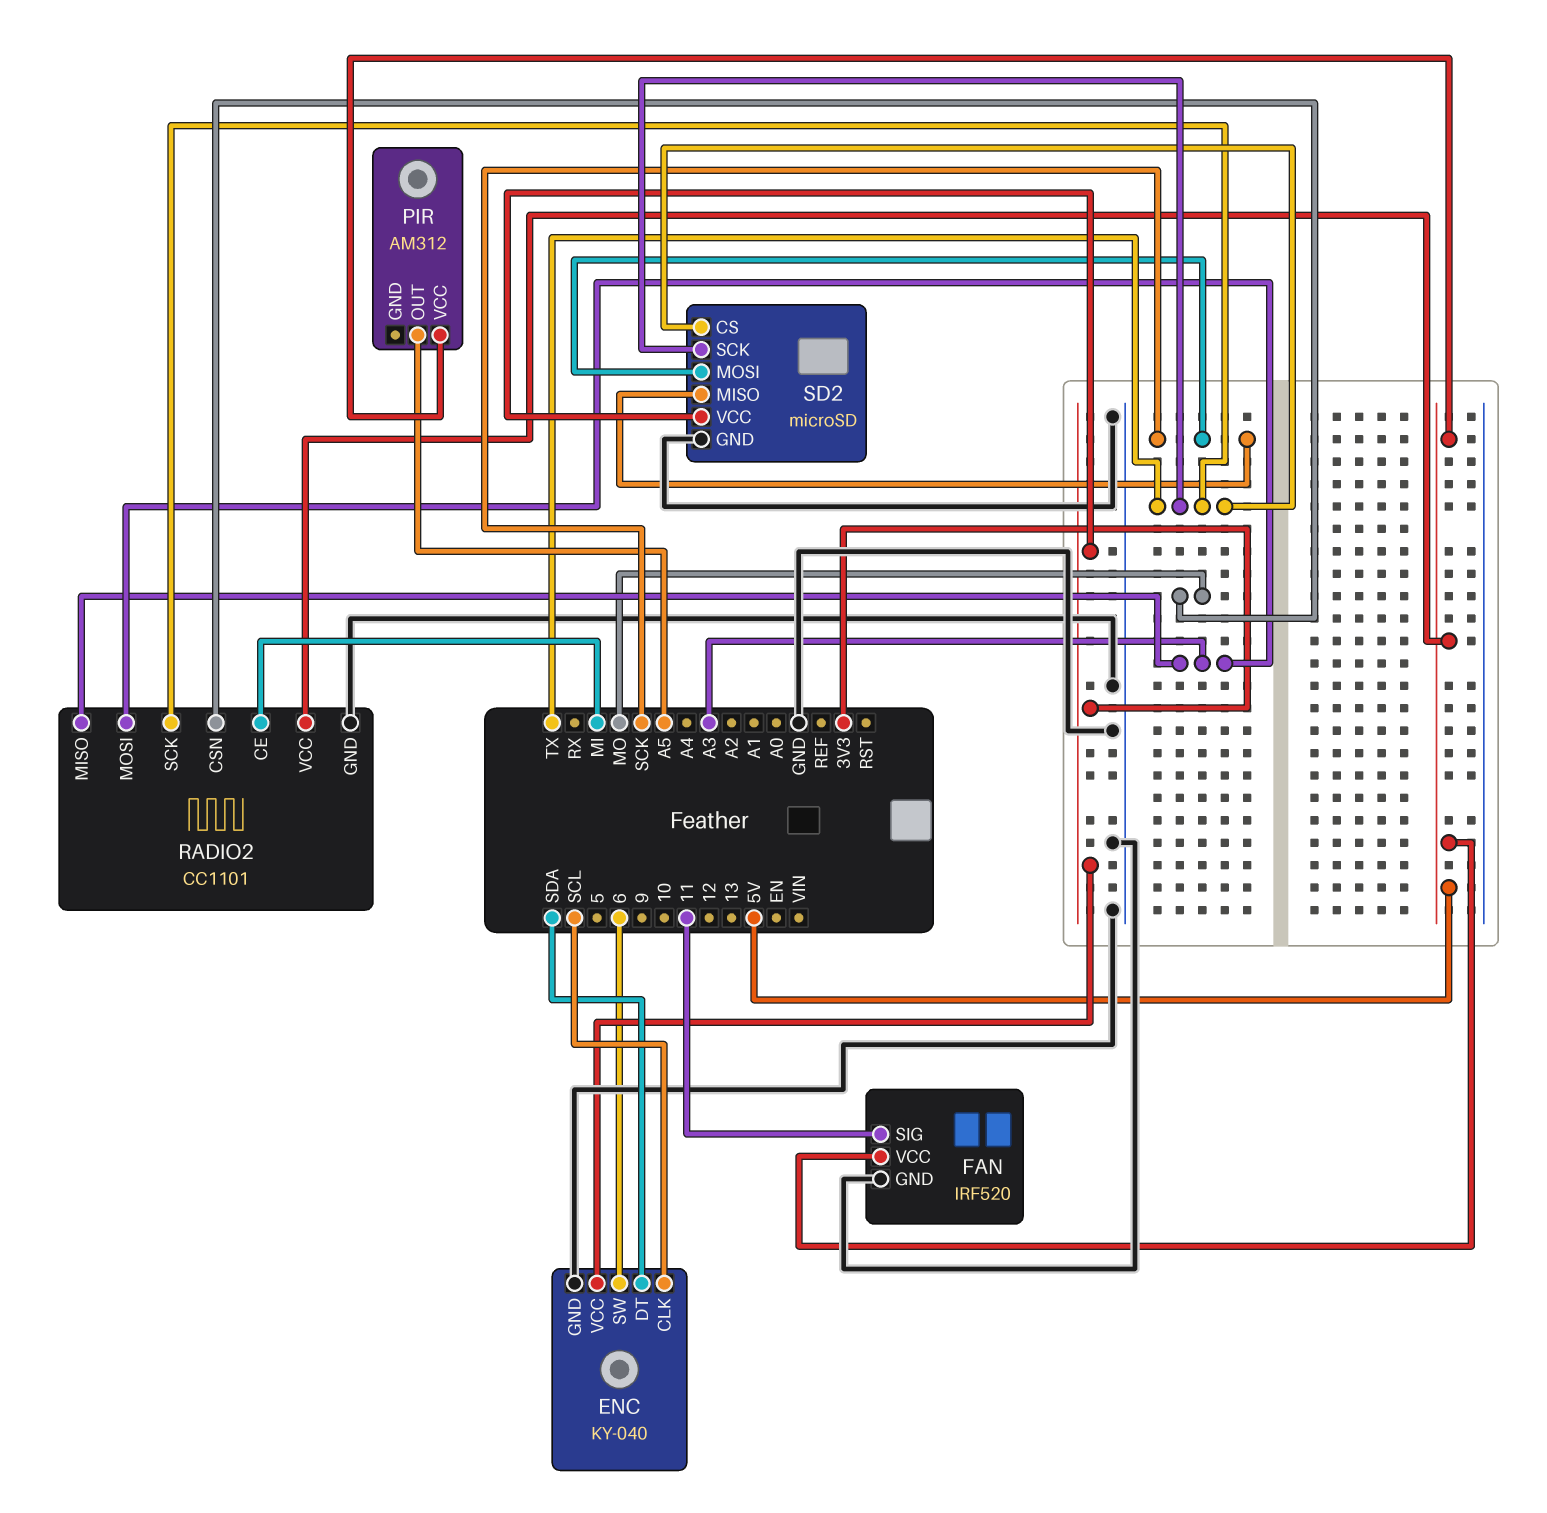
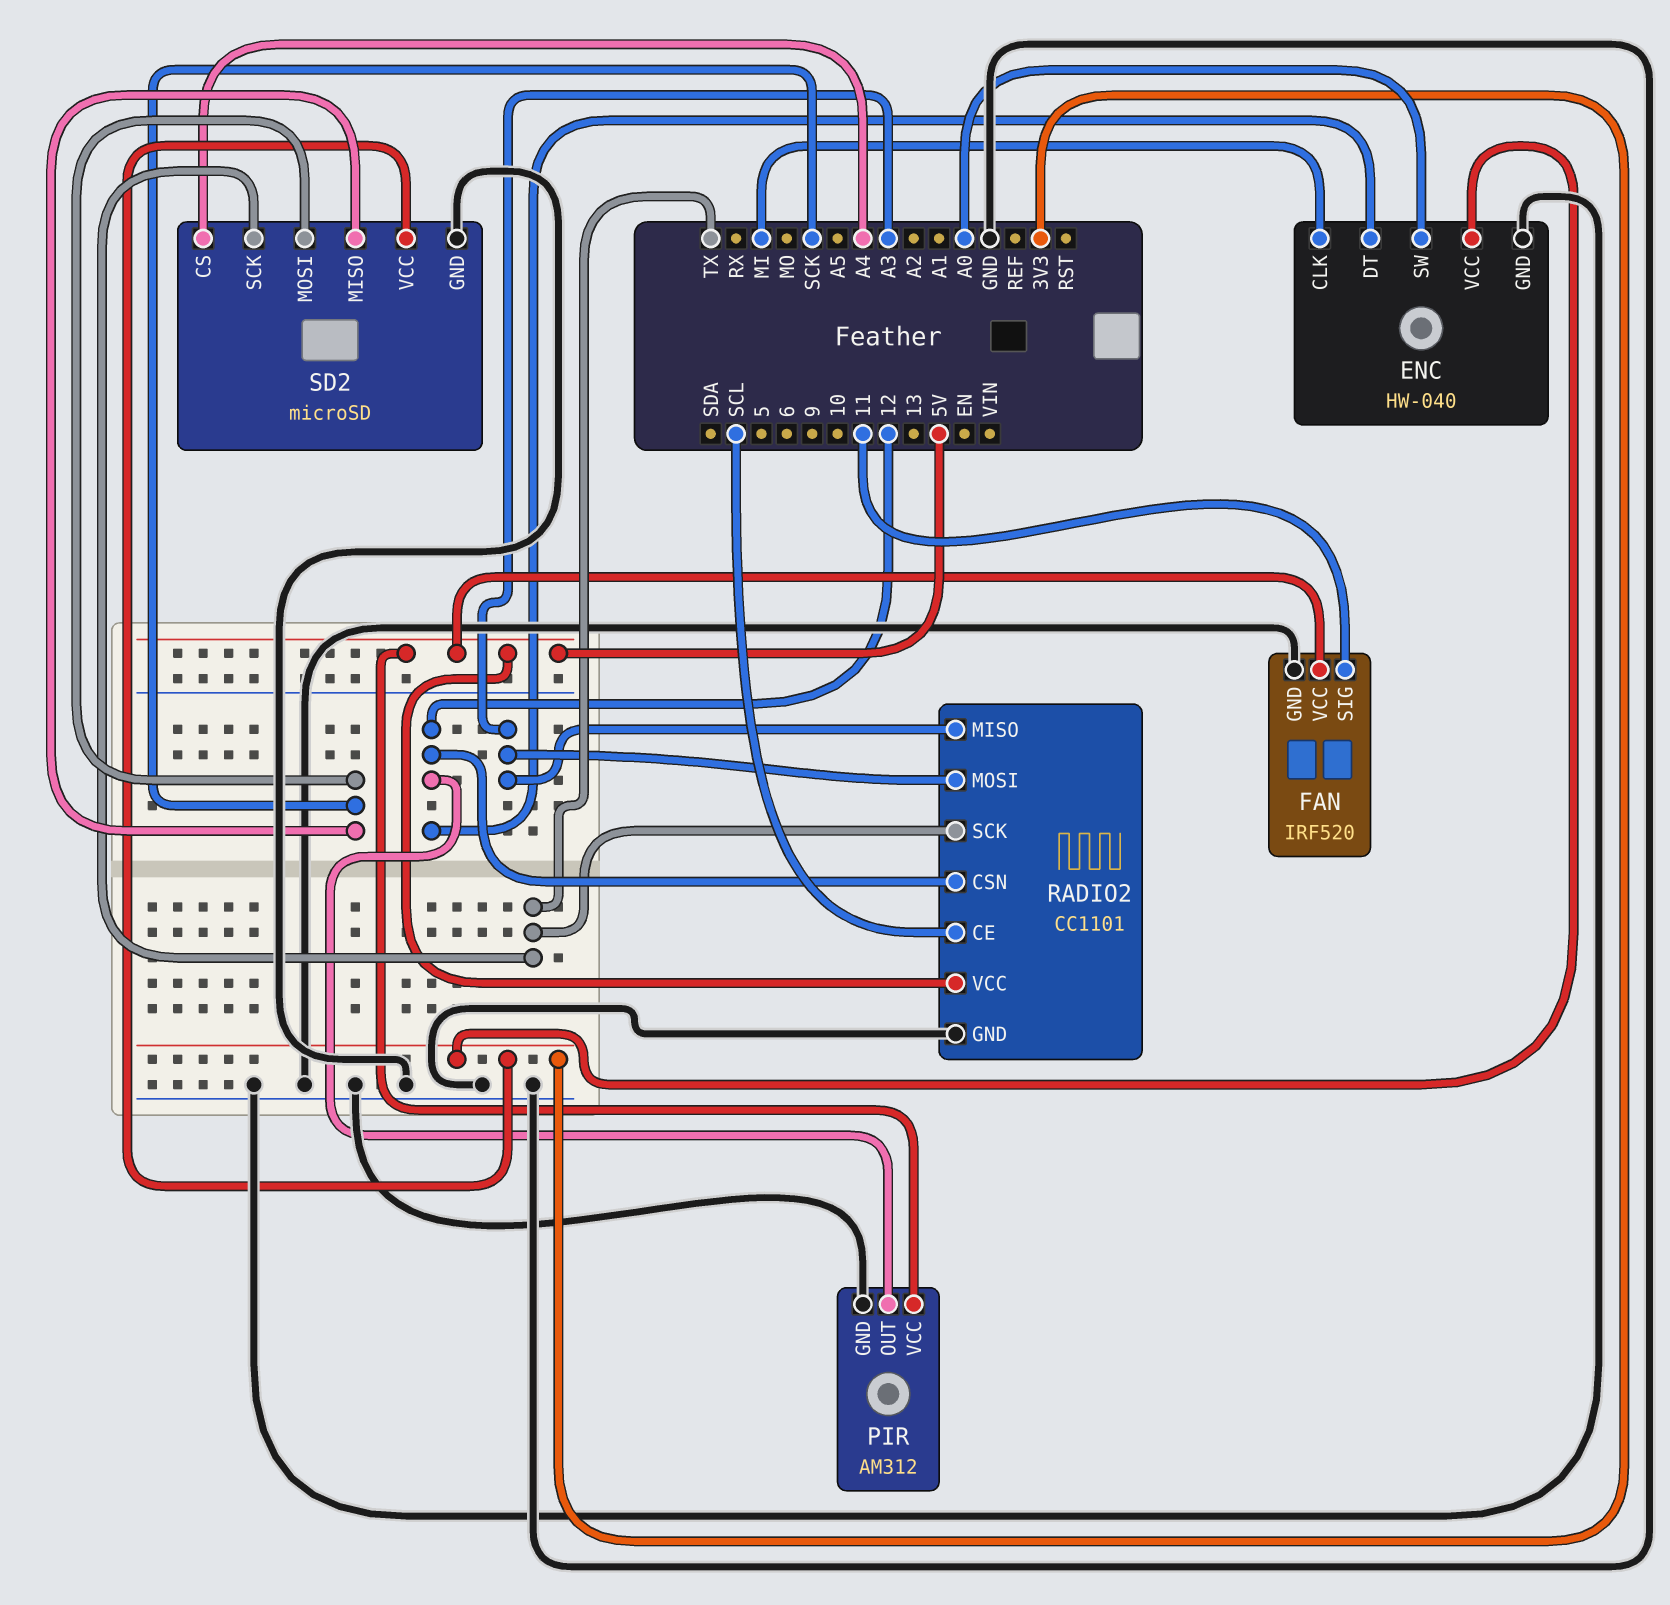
ENC: KY-040 -> HW-040
ENC pin CLK: SCL -> MI
ENC pin DT: SDA -> 12
ENC pin SW: 6 -> A0
PIR pin GND: none -> GND
PIR pin OUT: A5 -> 12
RADIO2 pin CE: MI -> SCL
RADIO2 pin CSN: MO -> 12
SD2 pin CS: TX -> A4

